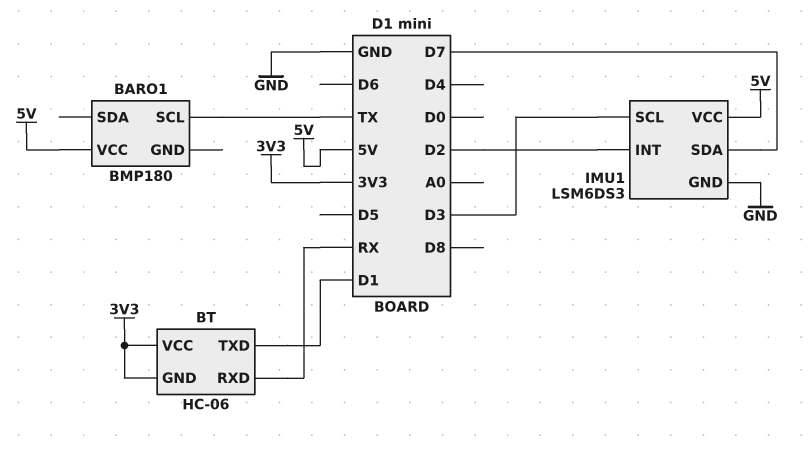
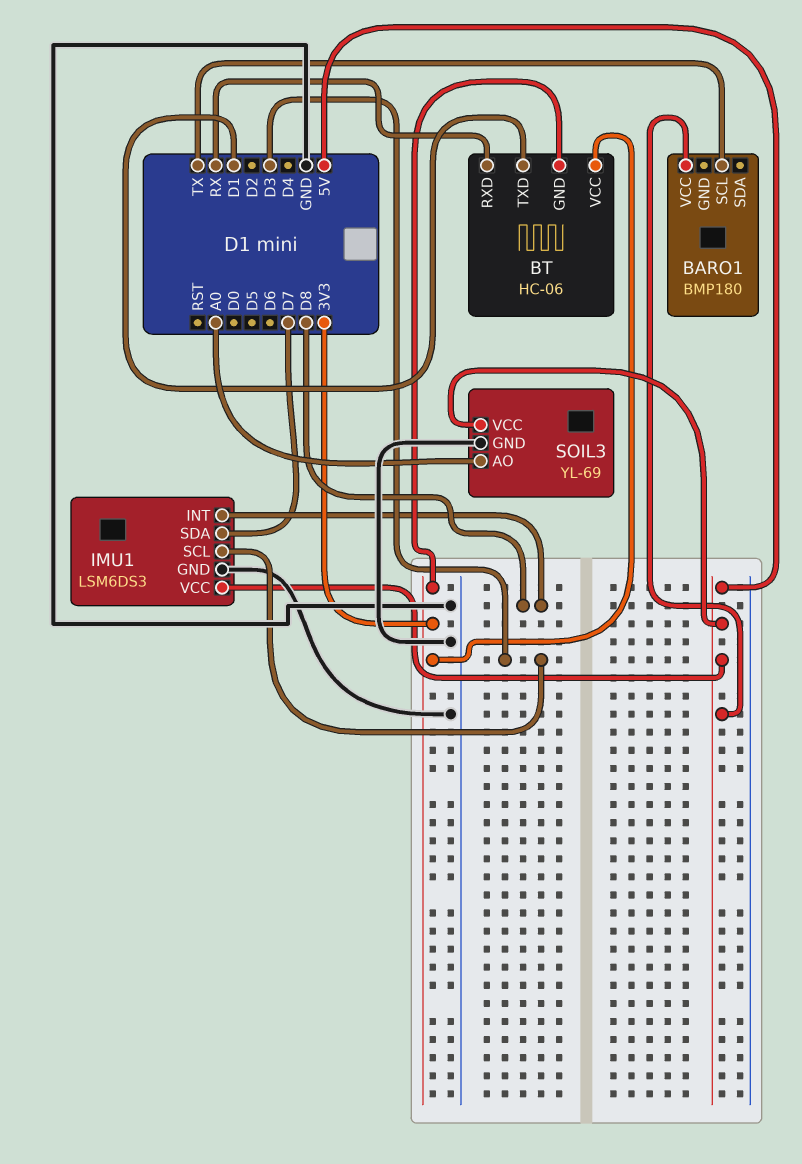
IMU1 pin INT: D2 -> D8
SOIL3: none -> YL-69
SOIL3 pin AO: none -> A0
SOIL3 pin GND: none -> GND
SOIL3 pin VCC: none -> 5V

